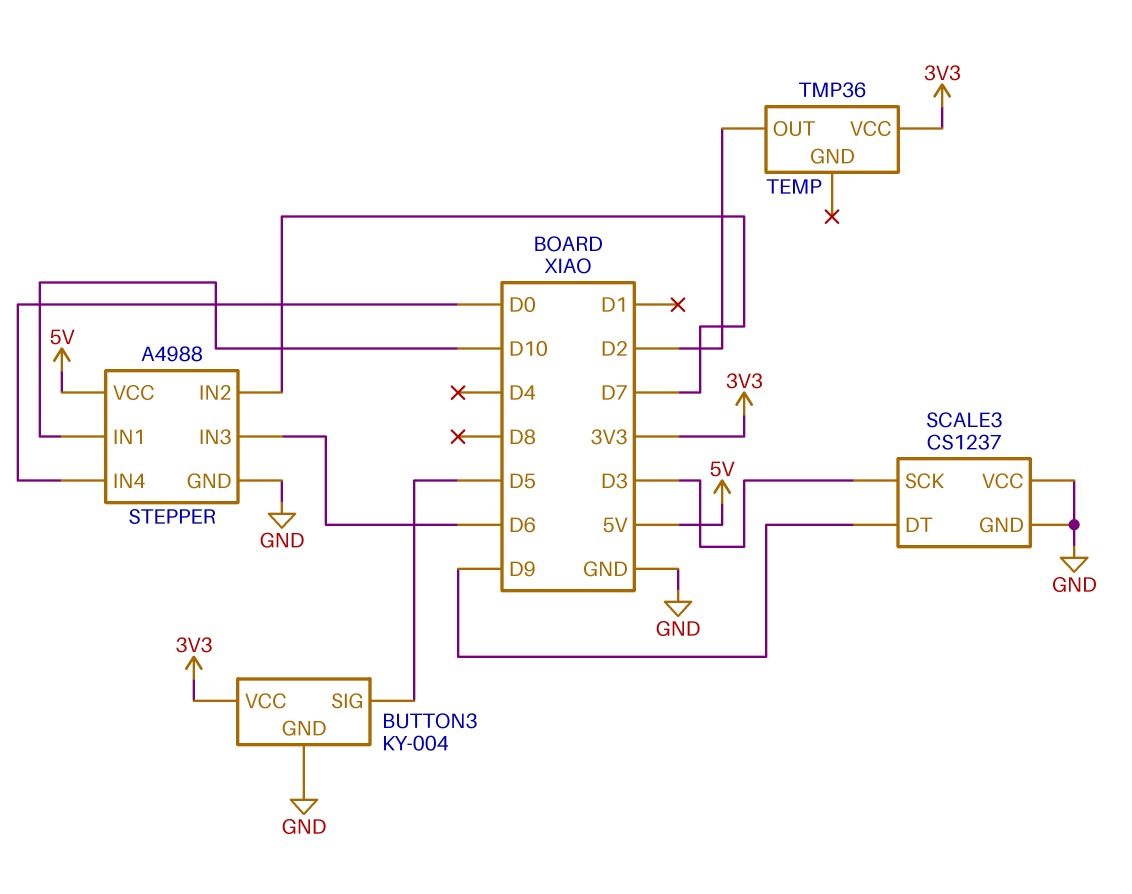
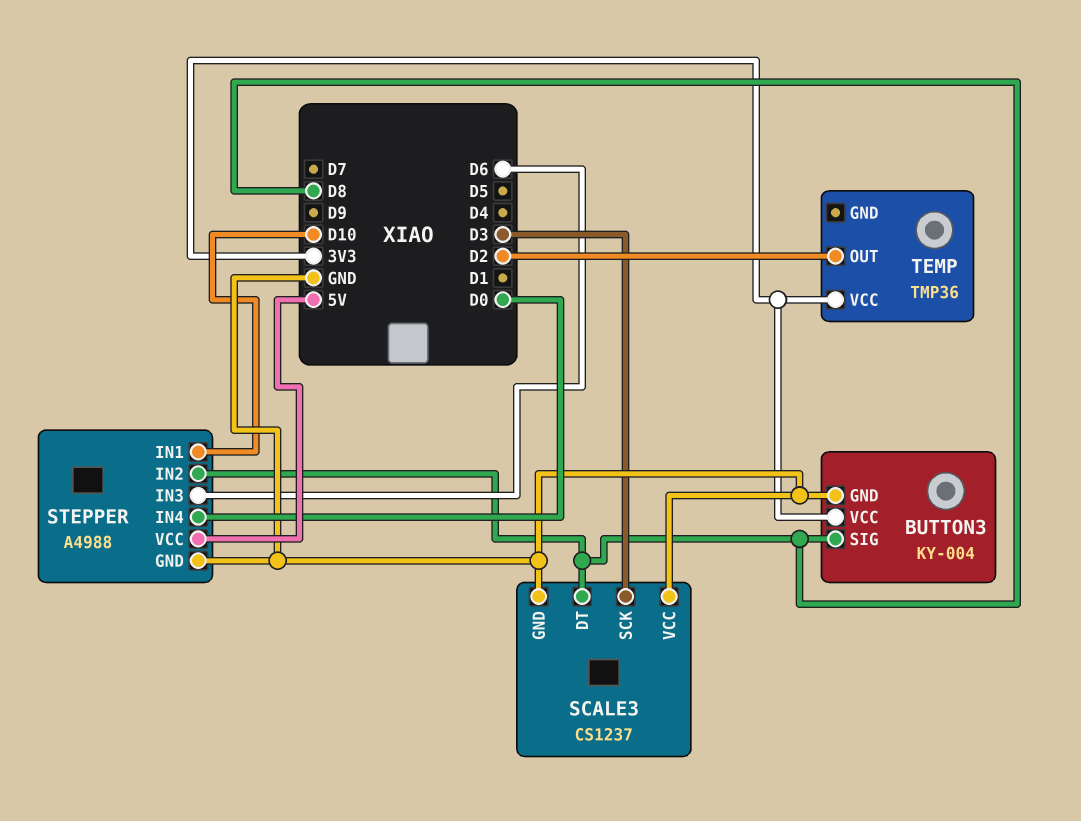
BUTTON3 pin SIG: D5 -> D8
SCALE3 pin DT: D9 -> D8
STEPPER pin IN2: D7 -> D8

